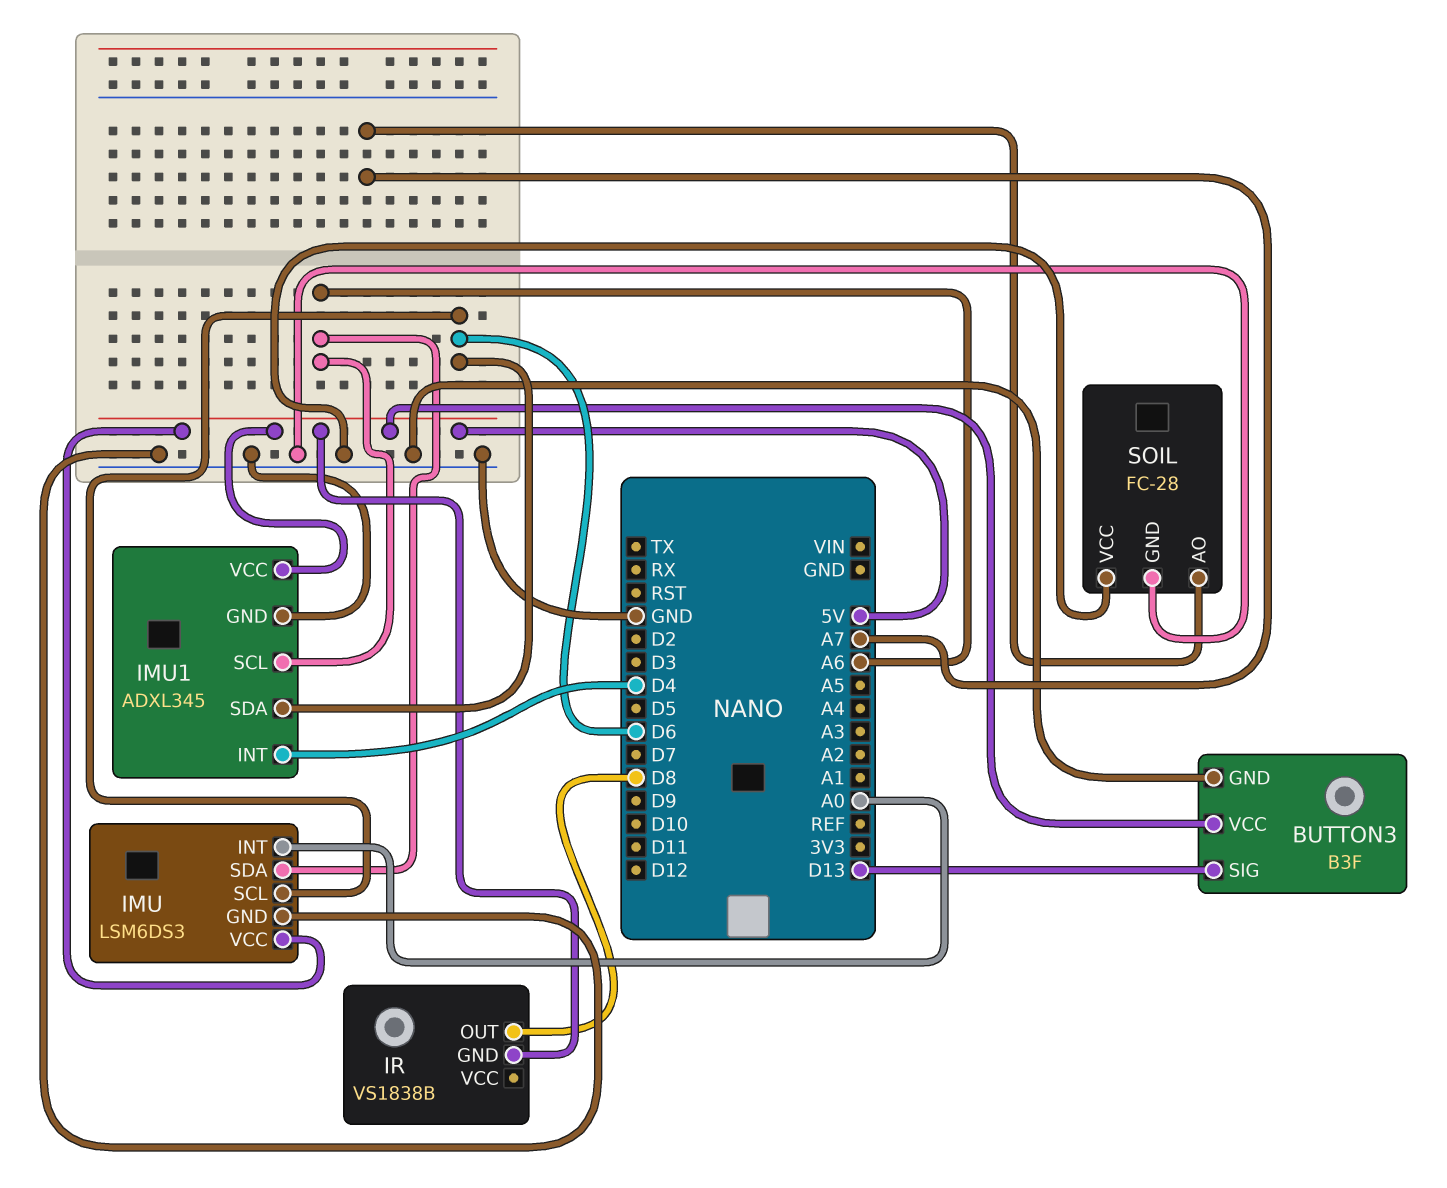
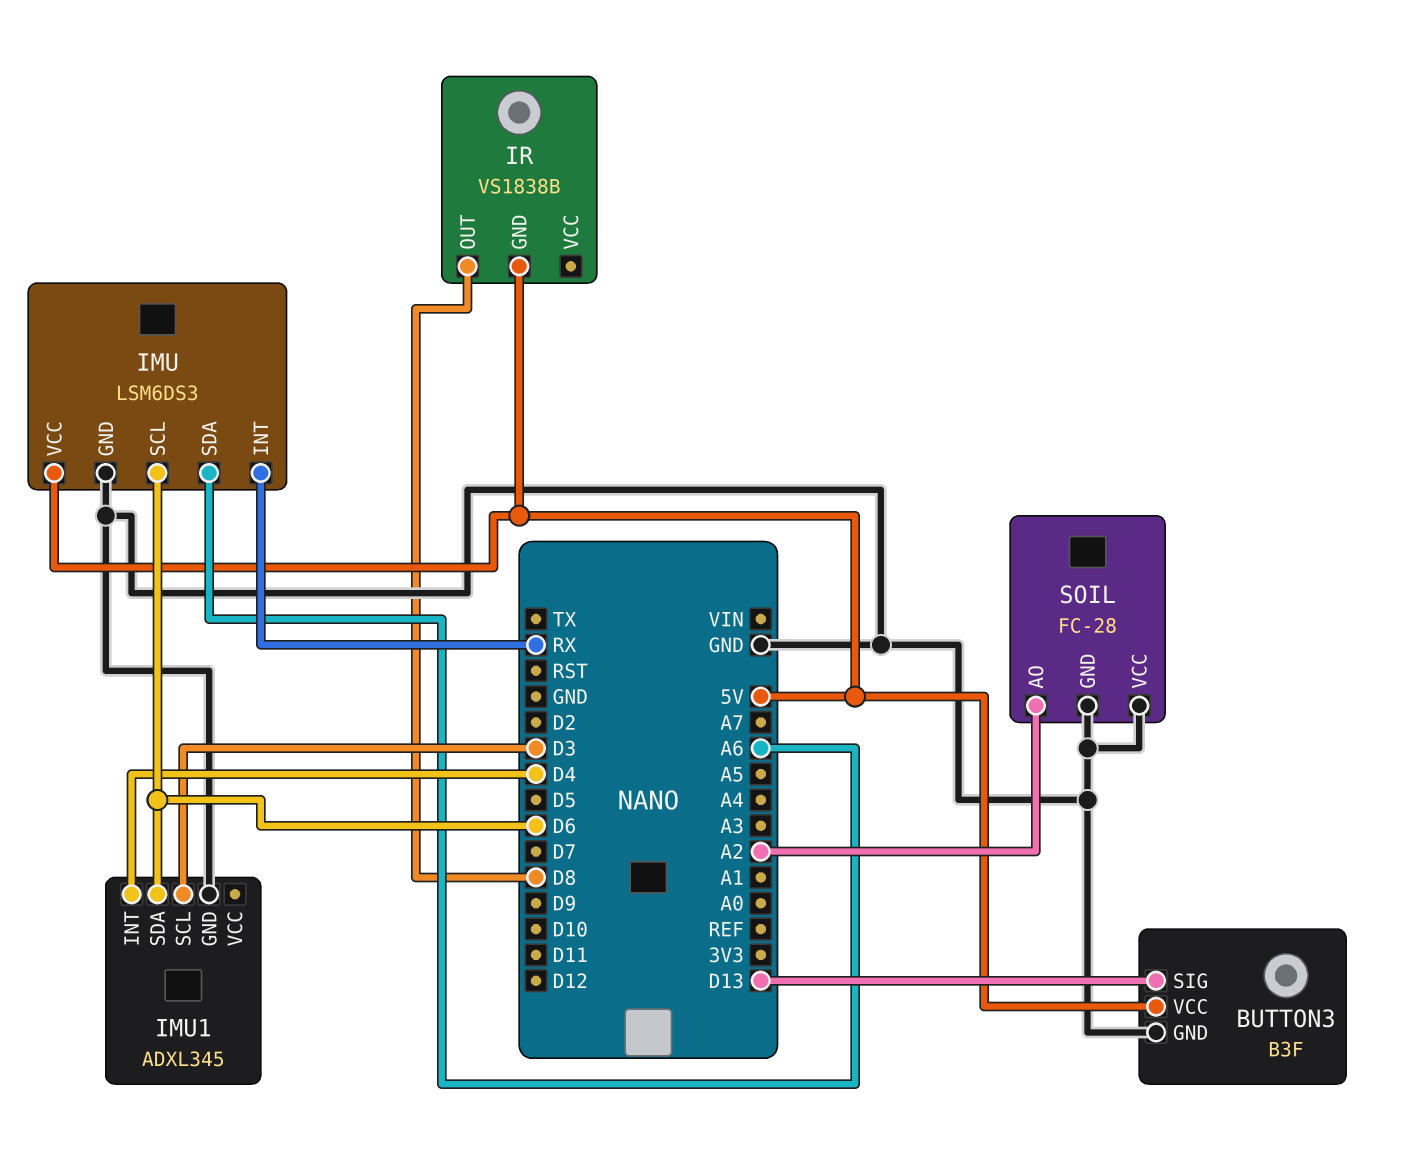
IMU pin INT: A0 -> RX
IMU1 pin SCL: A6 -> D3
IMU1 pin VCC: 5V -> none
SOIL pin AO: A7 -> A2

